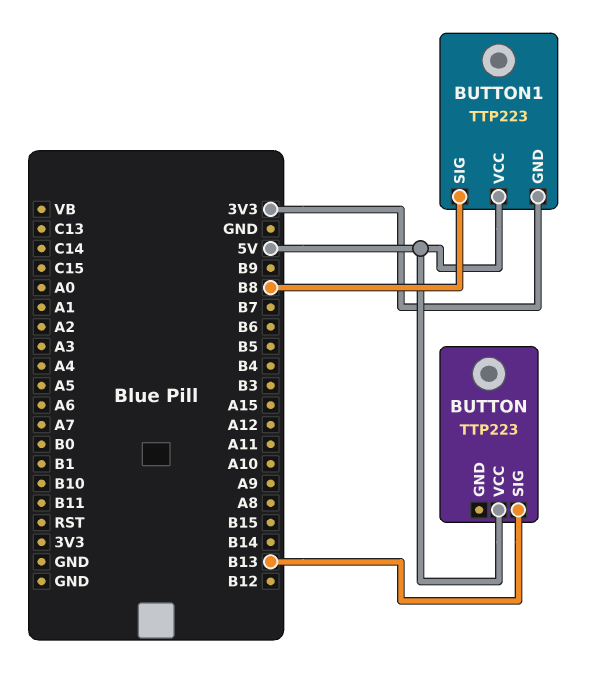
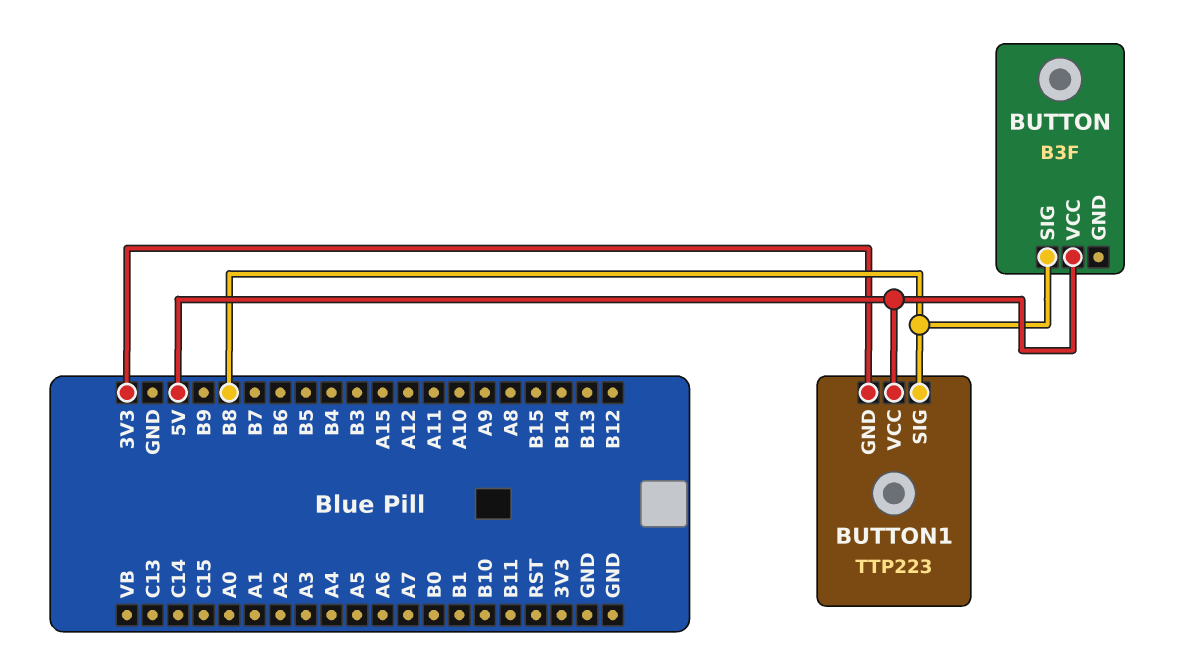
BUTTON: TTP223 -> B3F
BUTTON pin SIG: B13 -> B8

